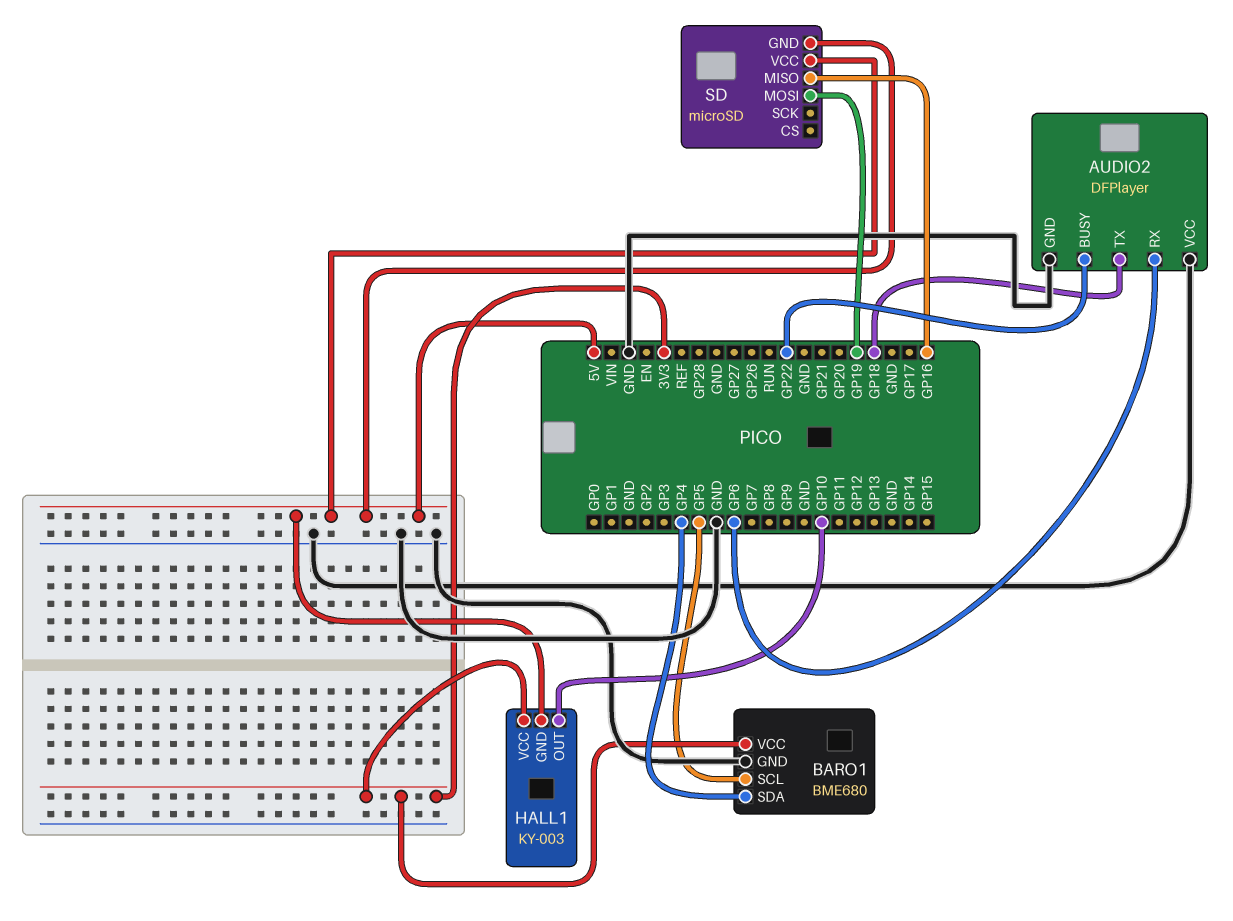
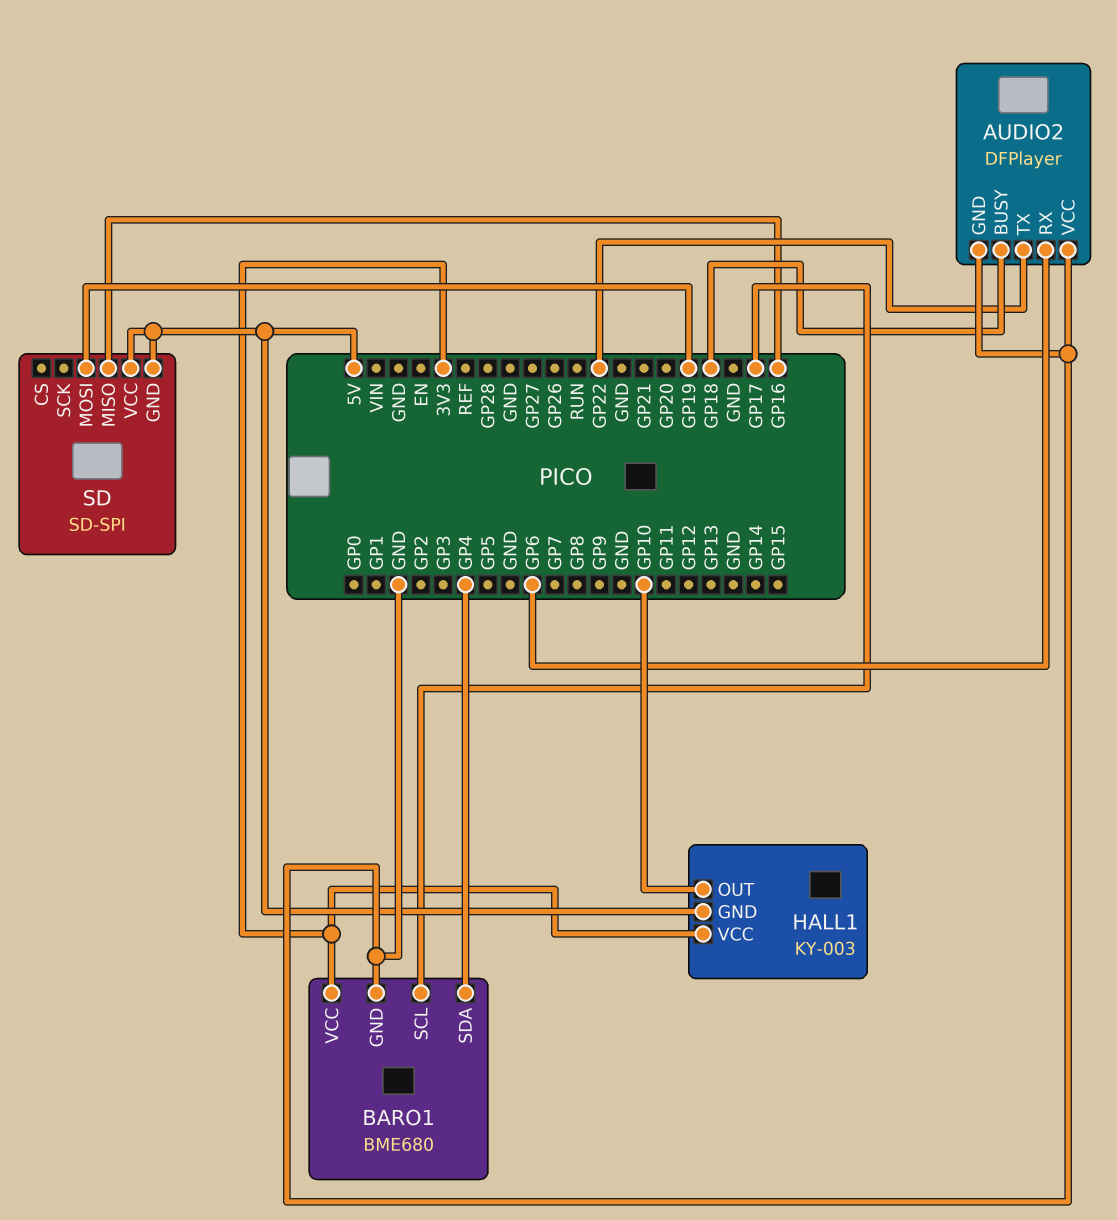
AUDIO2 pin BUSY: GP22 -> GP18
AUDIO2 pin TX: GP18 -> GP22
BARO1 pin SCL: GP5 -> GP17
SD: microSD -> SD-SPI

